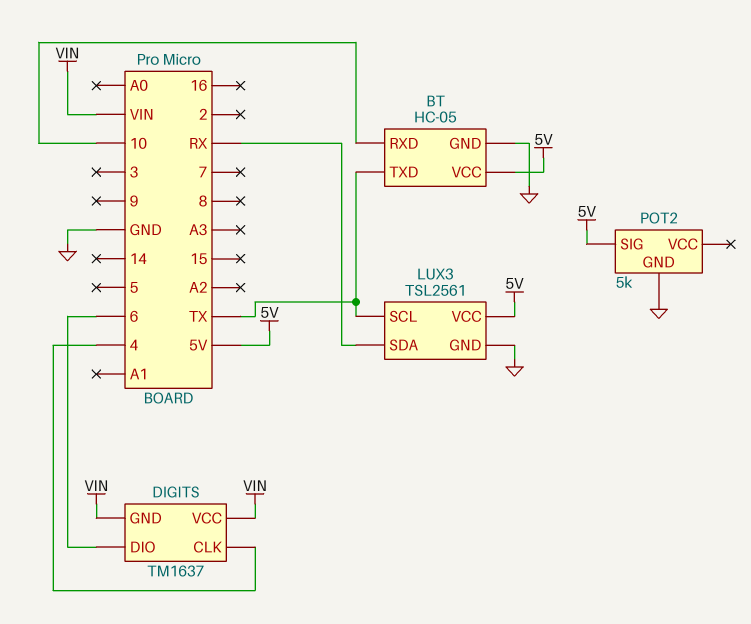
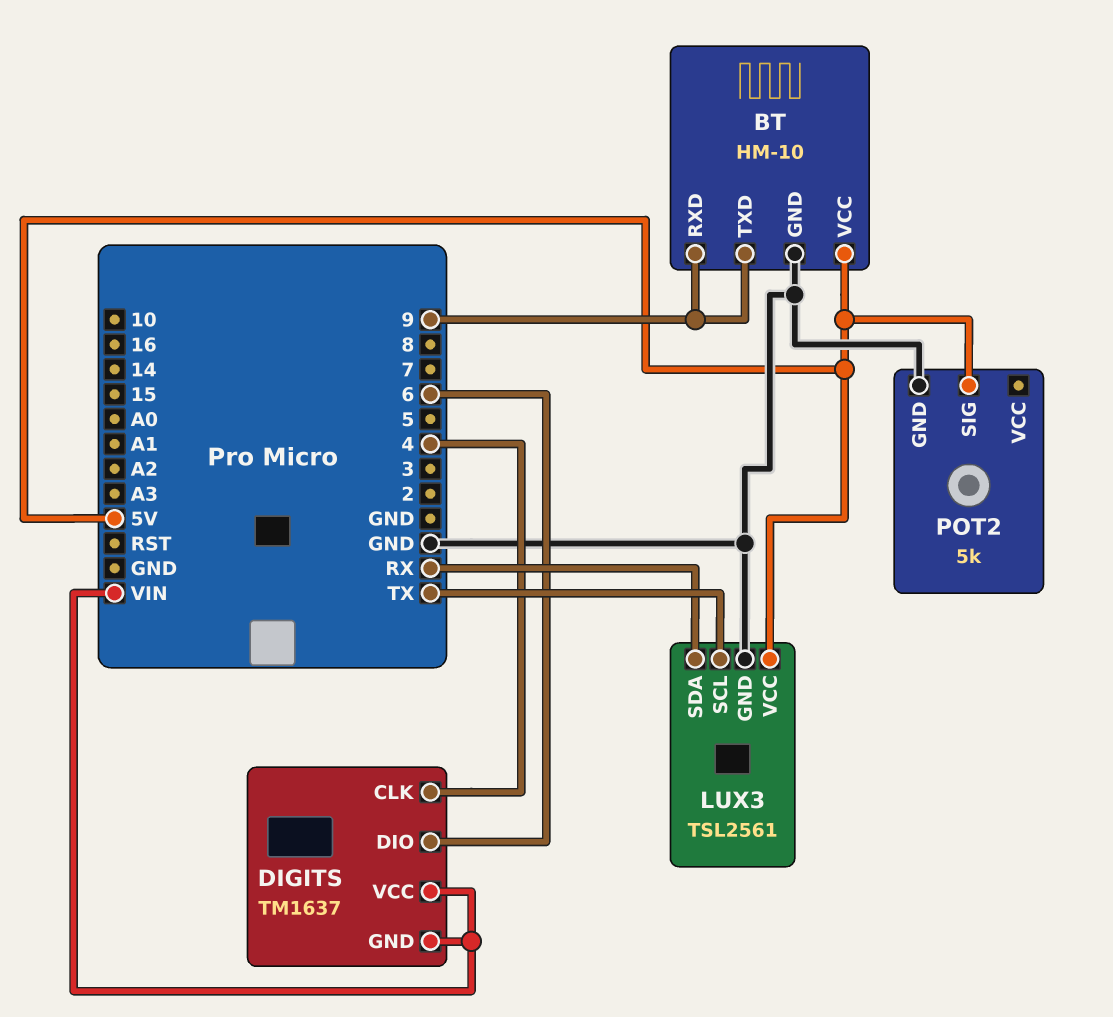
BT: HC-05 -> HM-10
BT pin RXD: 10 -> 9
BT pin TXD: TX -> 9

